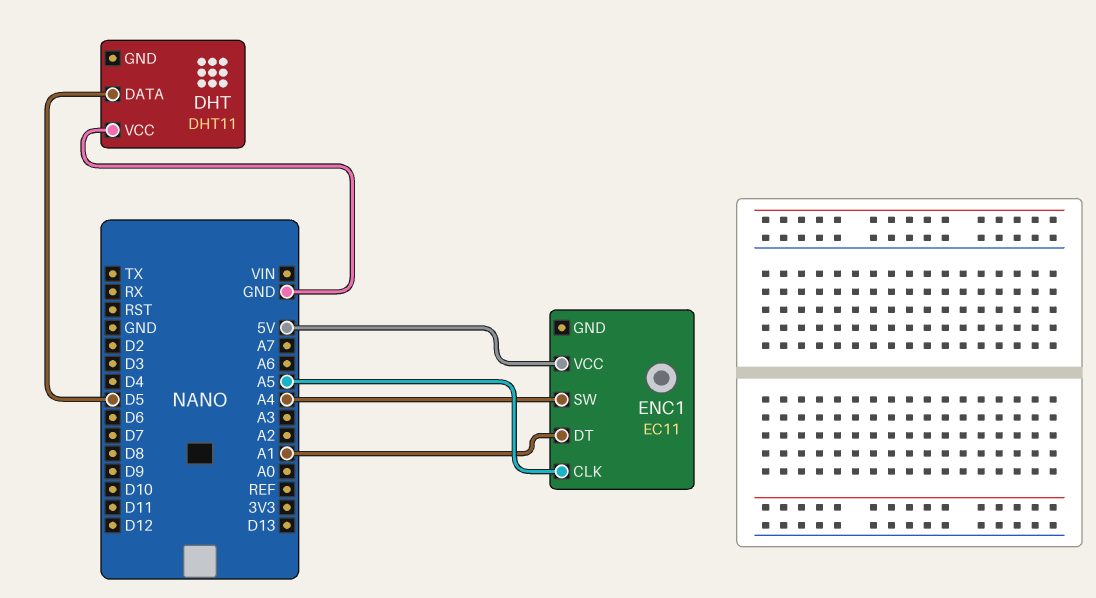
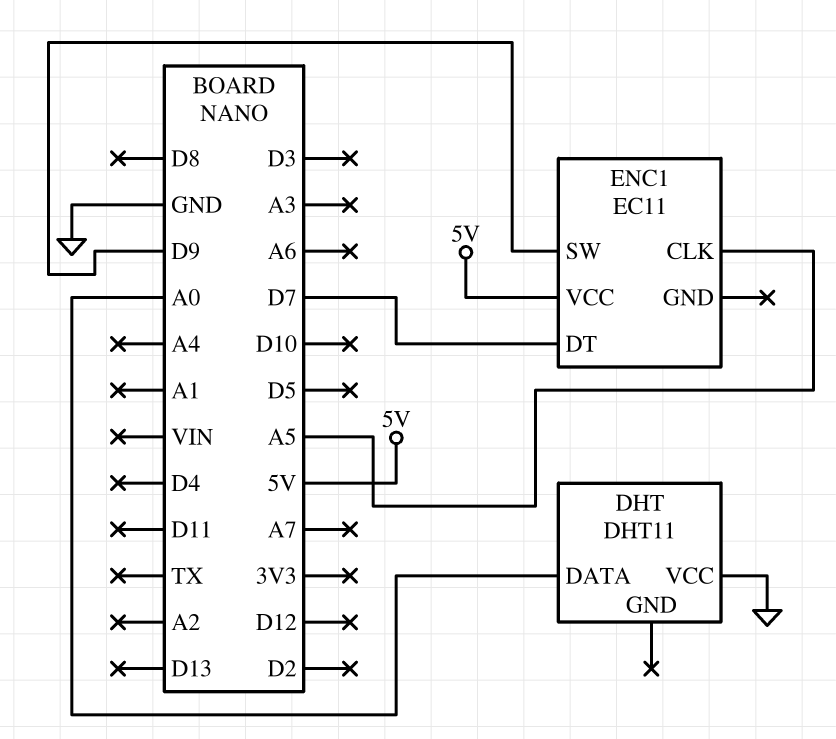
DHT pin DATA: D5 -> A0
ENC1 pin DT: A1 -> D7
ENC1 pin SW: A4 -> D9

